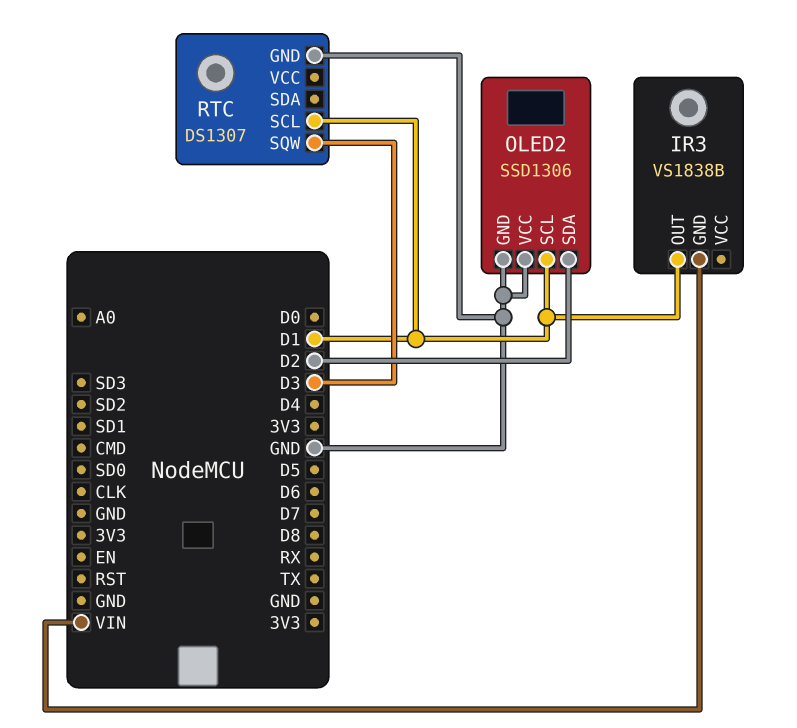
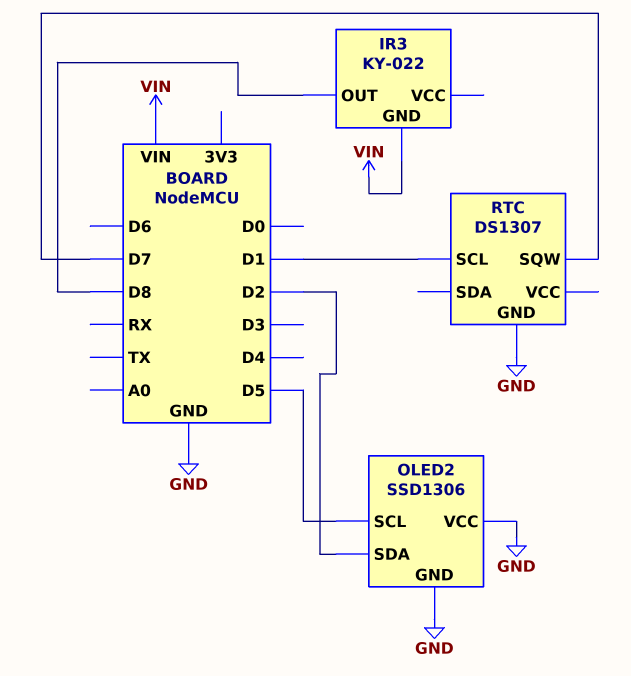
IR3: VS1838B -> KY-022
IR3 pin OUT: D1 -> D8
OLED2 pin SCL: D1 -> D5
RTC pin SQW: D3 -> D7

